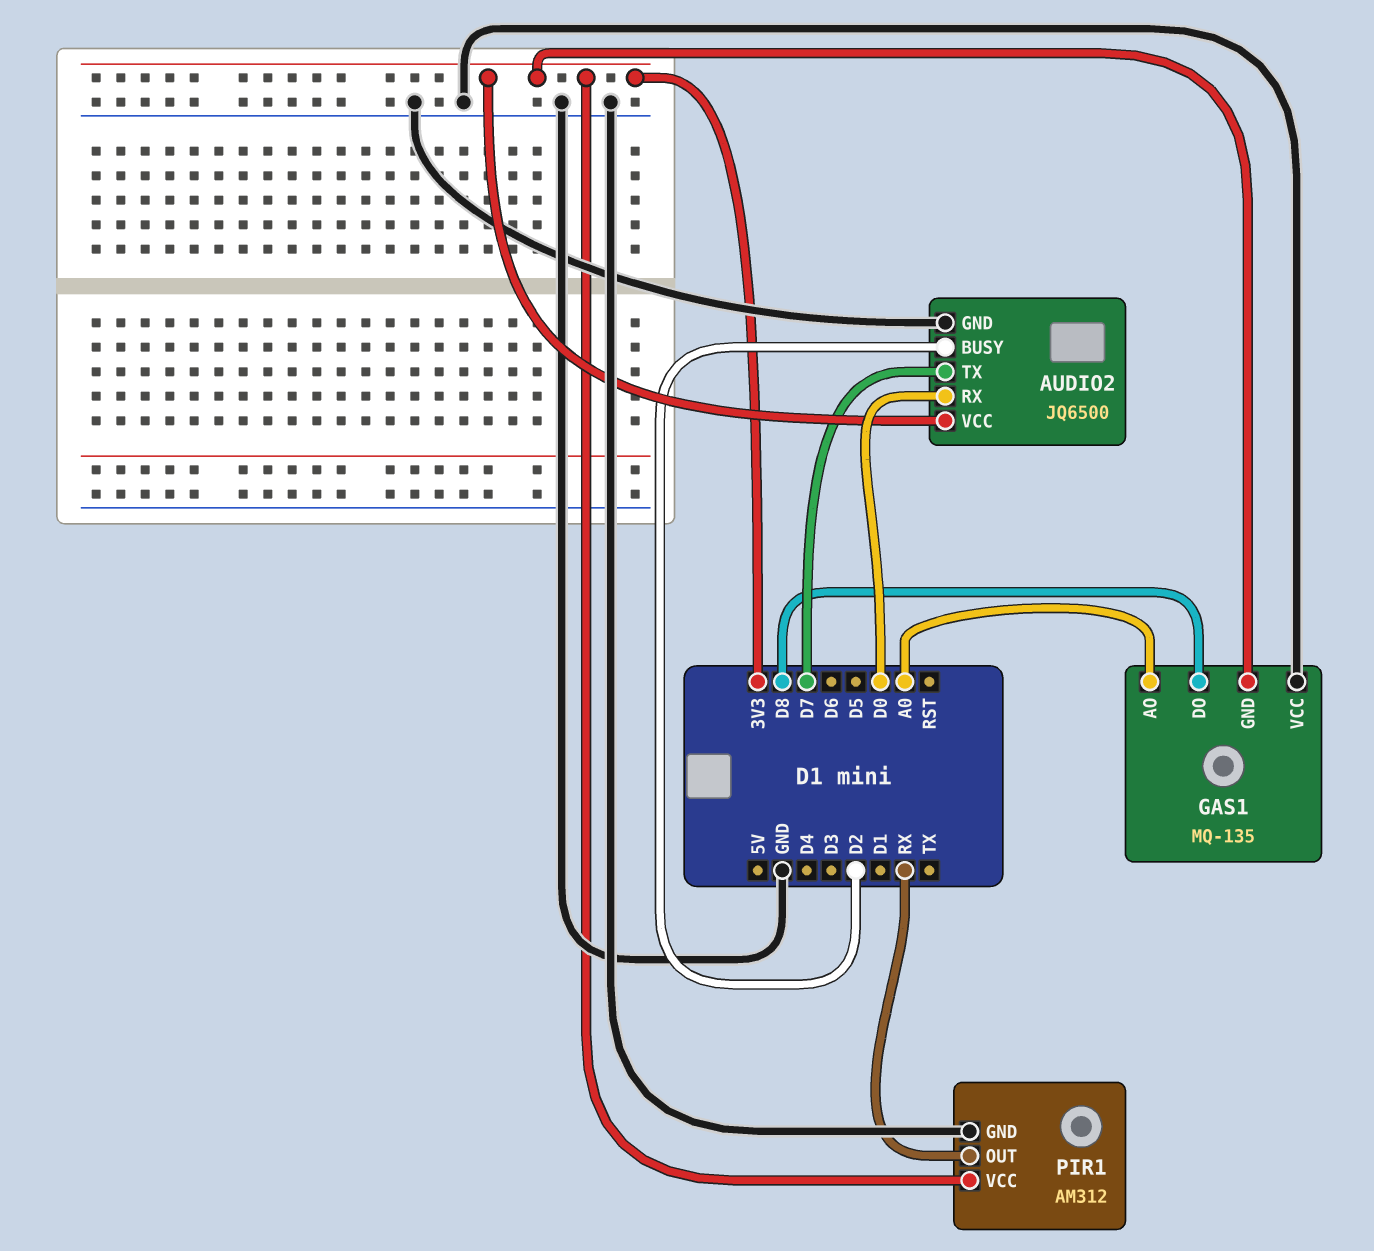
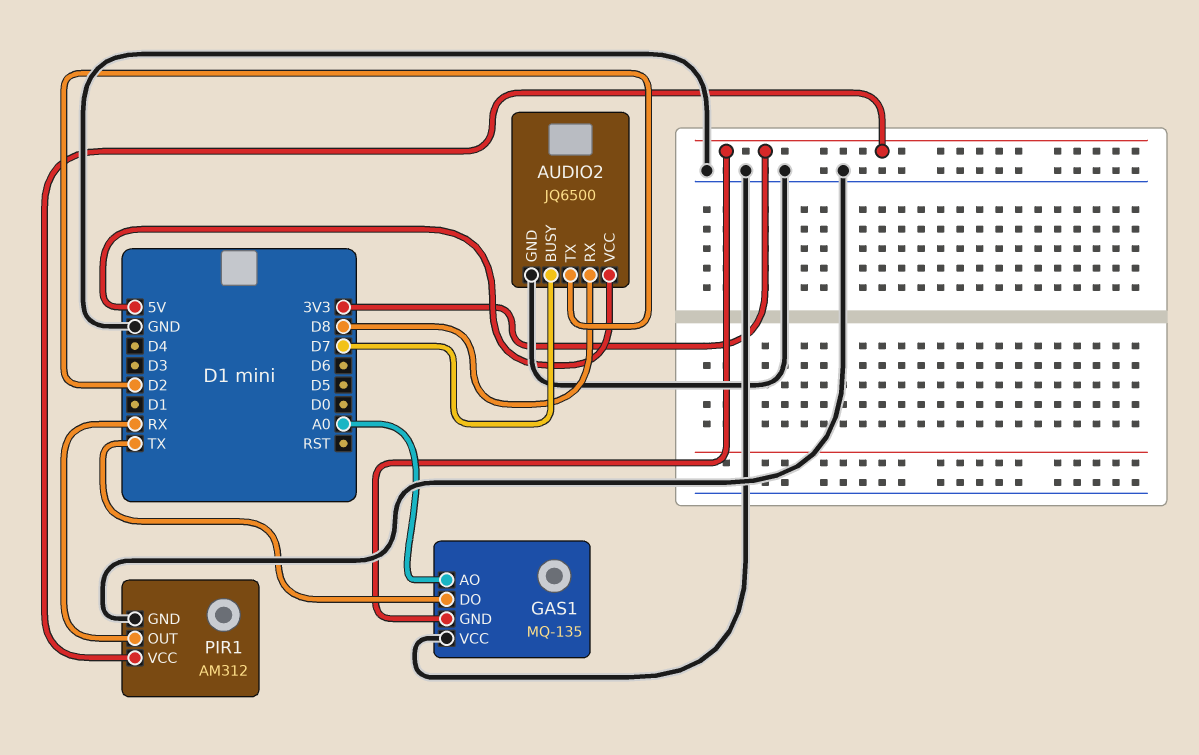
AUDIO2 pin BUSY: D2 -> D7
AUDIO2 pin RX: D0 -> D8
AUDIO2 pin TX: D7 -> D2
AUDIO2 pin VCC: 3V3 -> 5V
GAS1 pin DO: D8 -> TX

